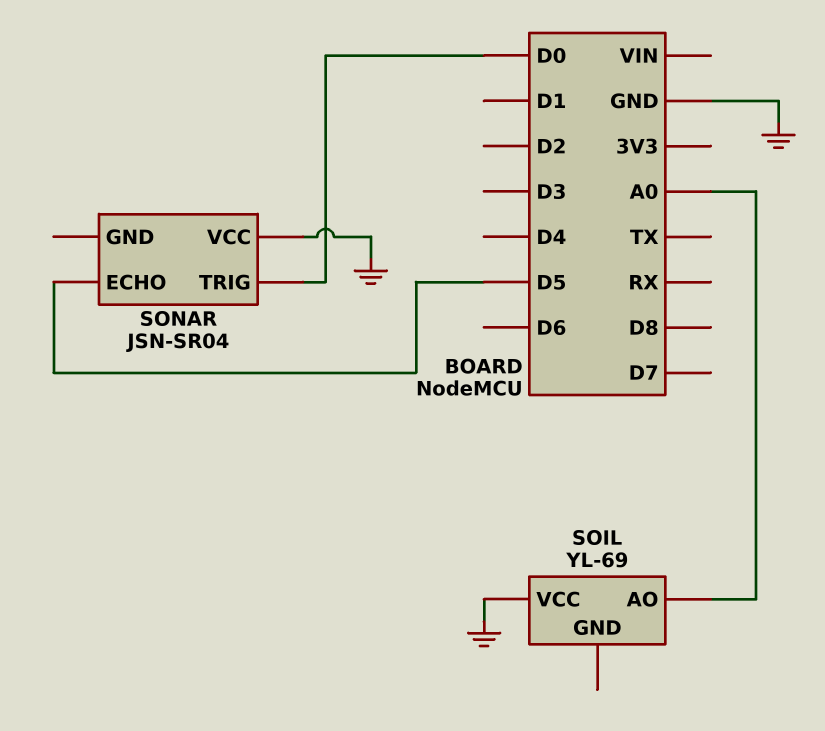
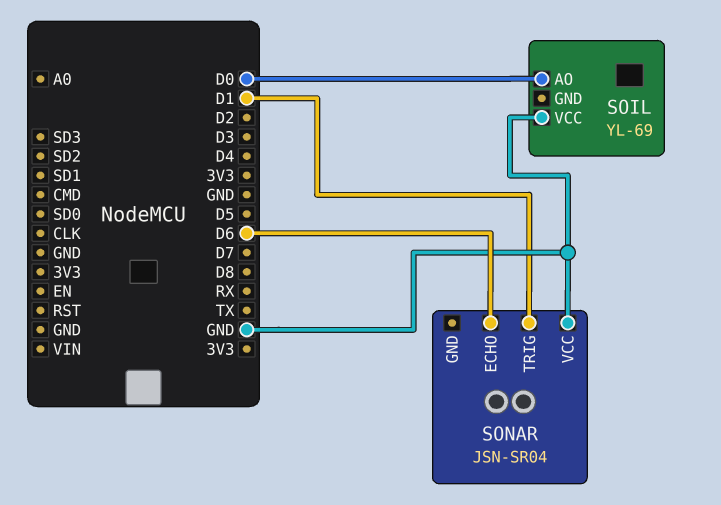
SOIL pin AO: A0 -> D0
SONAR pin ECHO: D5 -> D6
SONAR pin TRIG: D0 -> D1

